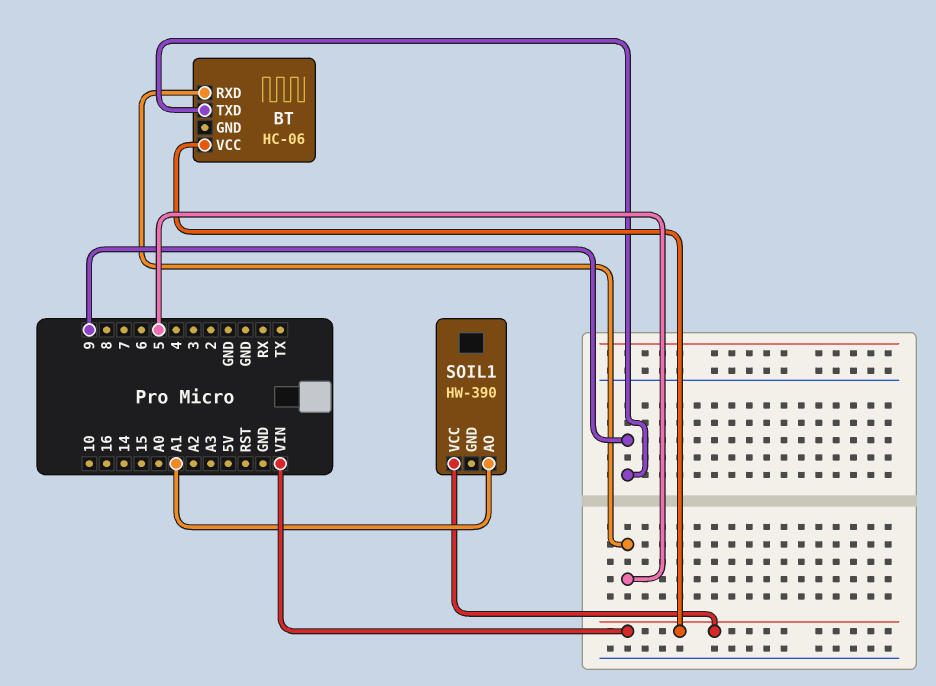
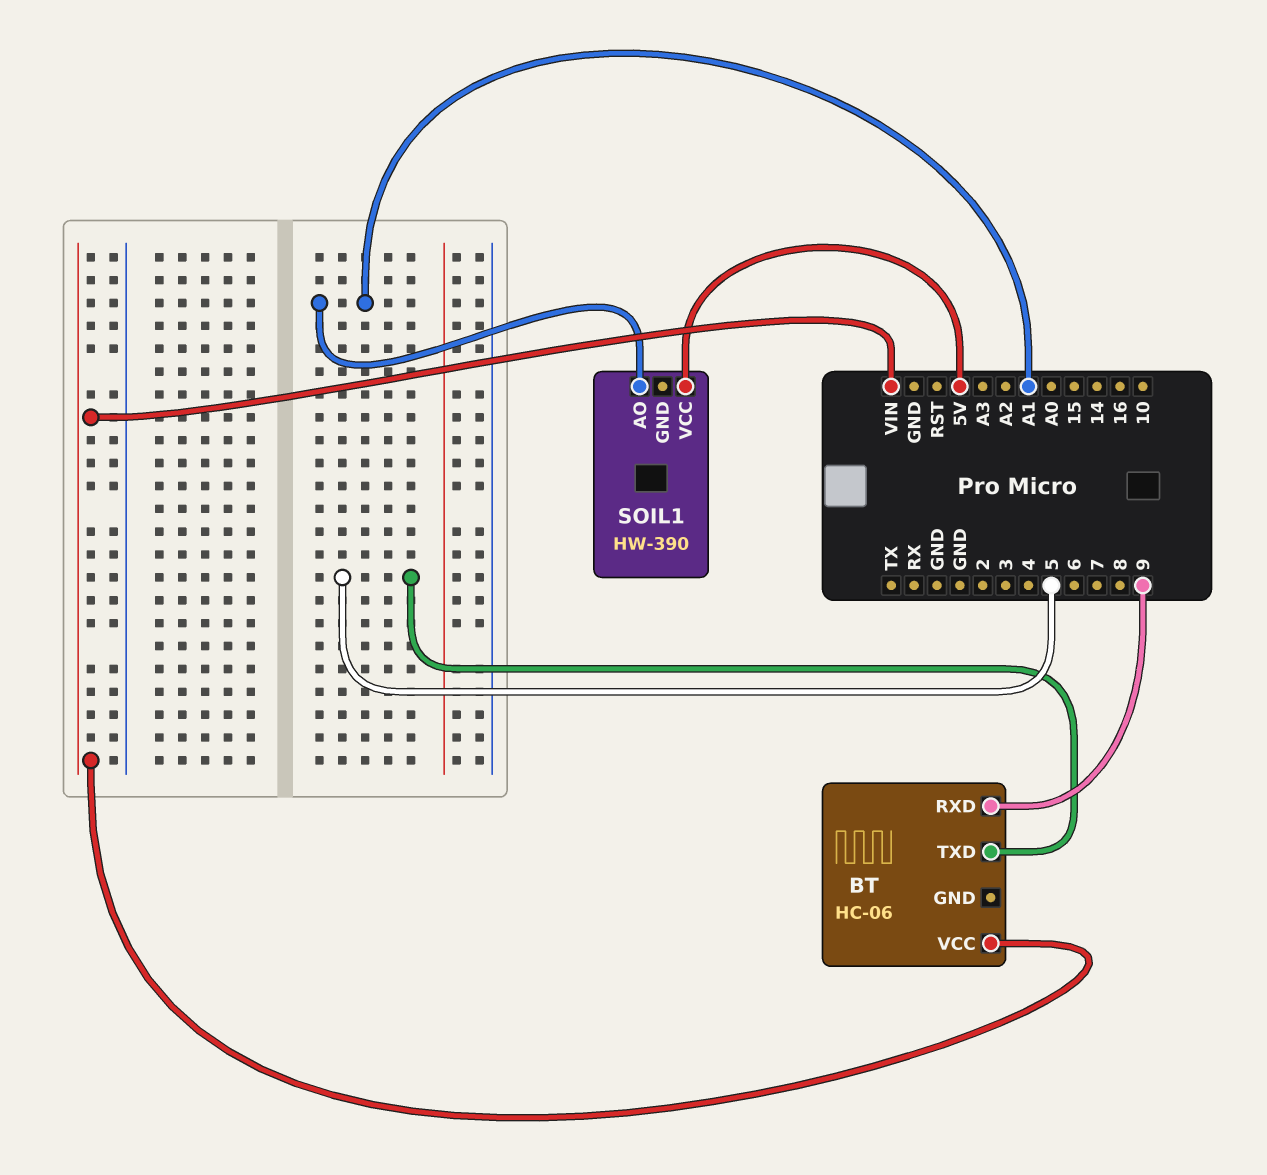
BT pin RXD: 5 -> 9
BT pin TXD: 9 -> 5
SOIL1 pin VCC: VIN -> 5V

